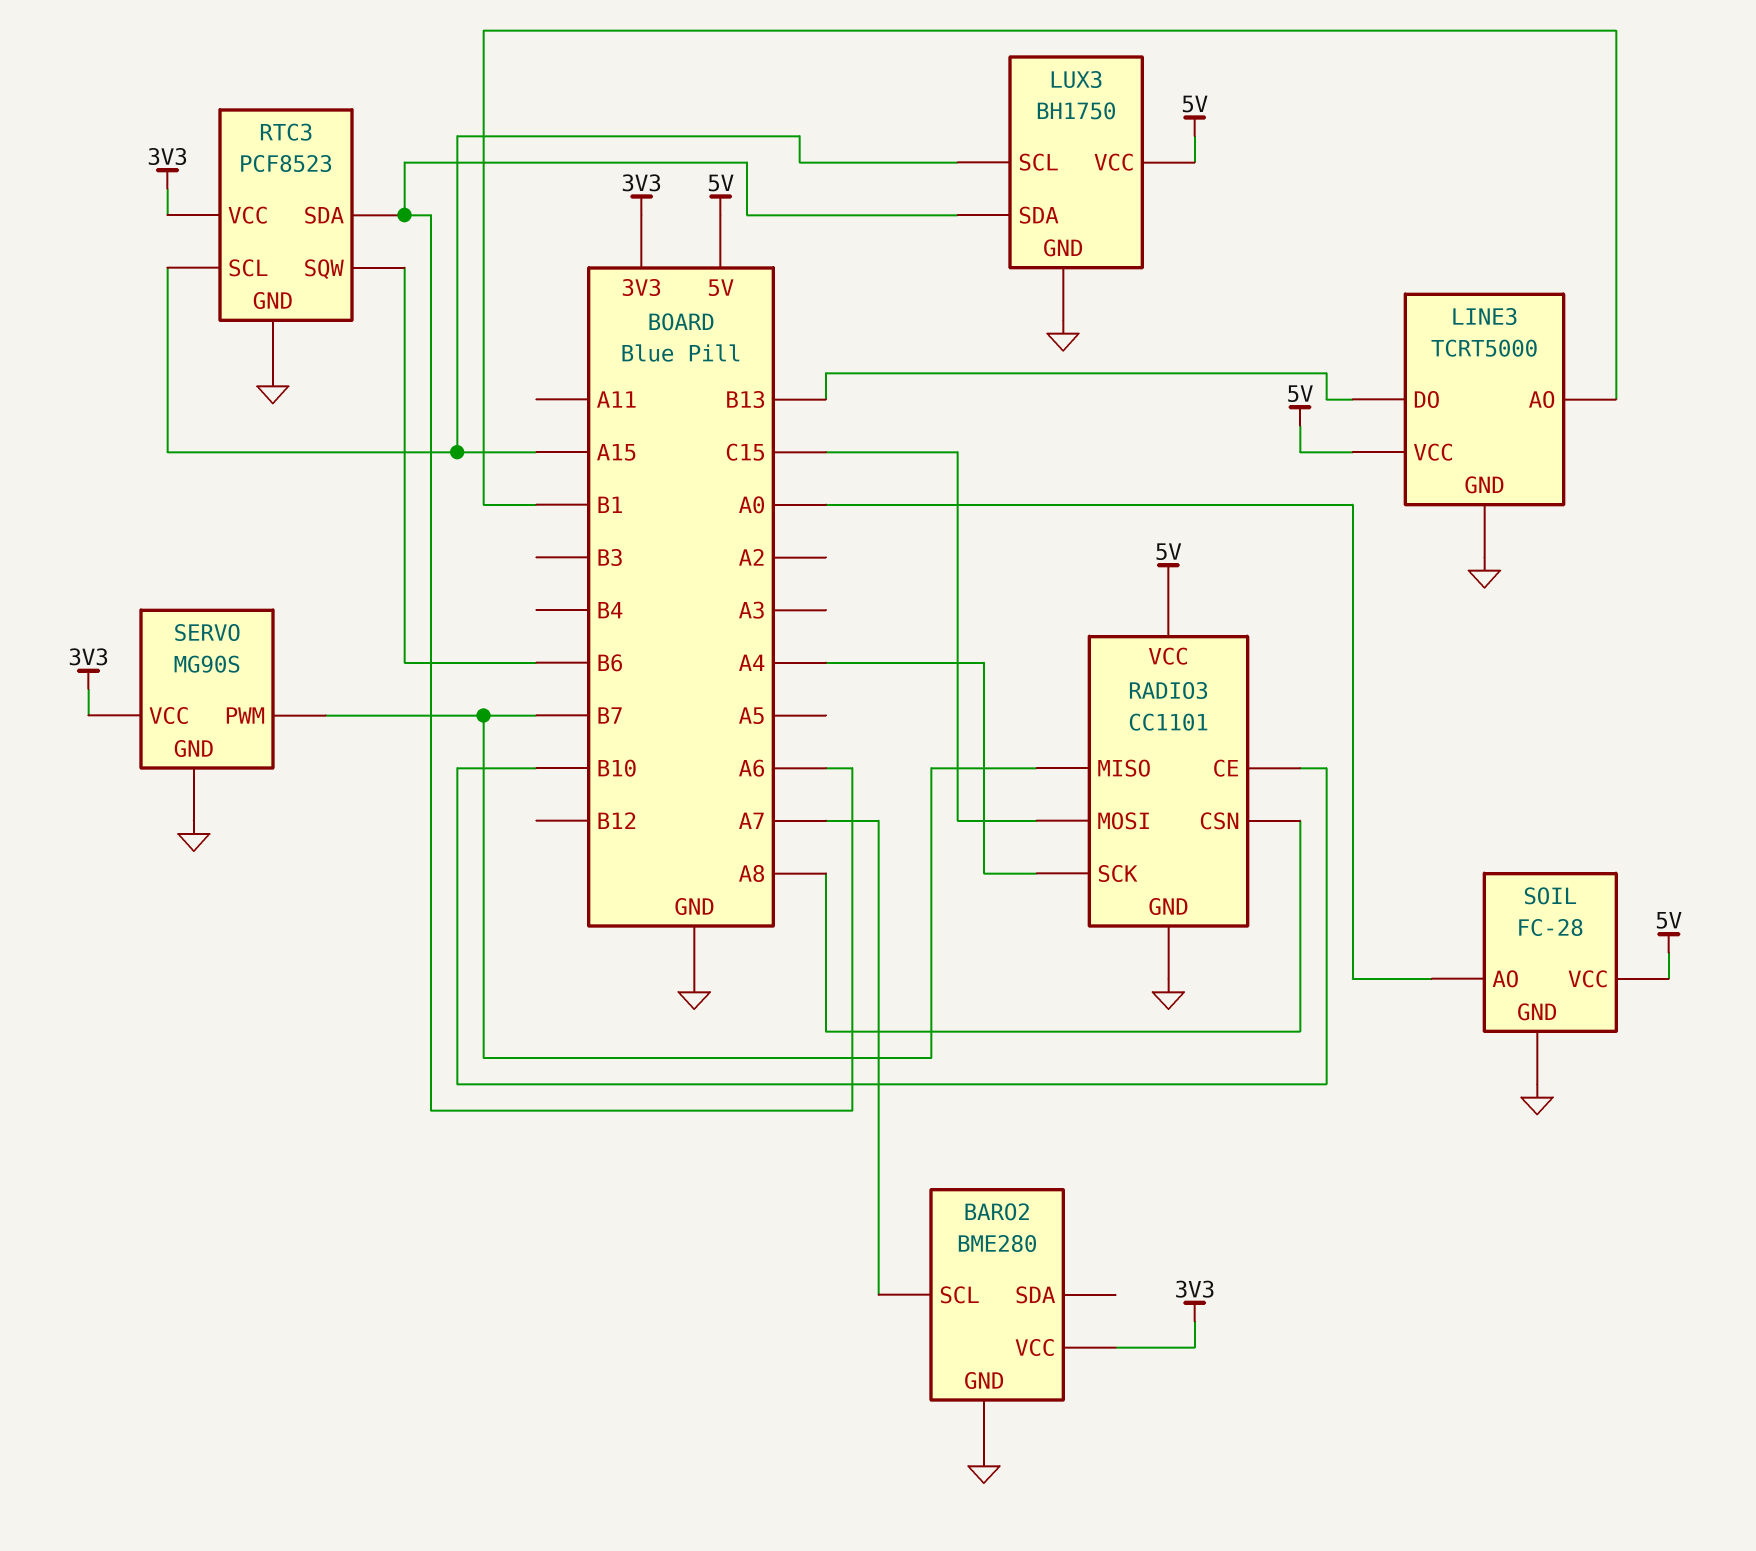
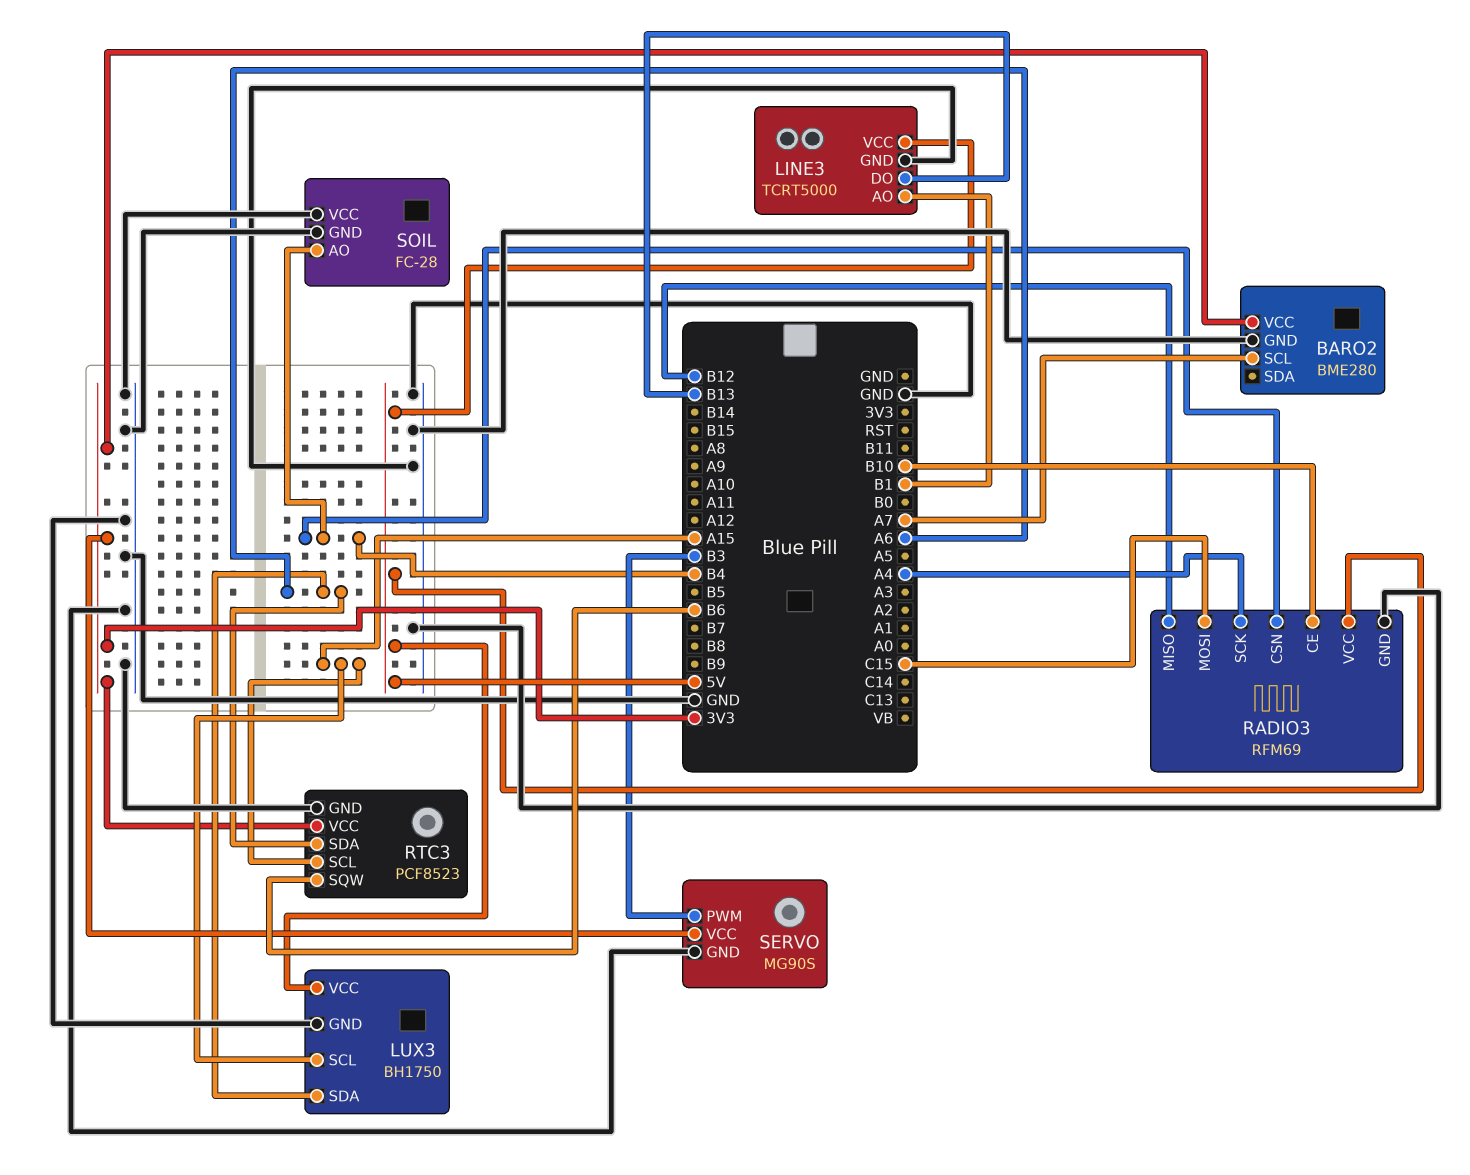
RADIO3: CC1101 -> RFM69
RADIO3 pin CSN: A8 -> B4
RADIO3 pin MISO: B7 -> B12
SERVO pin PWM: B7 -> B3
SOIL pin AO: A0 -> B4
SOIL pin VCC: 5V -> GND

